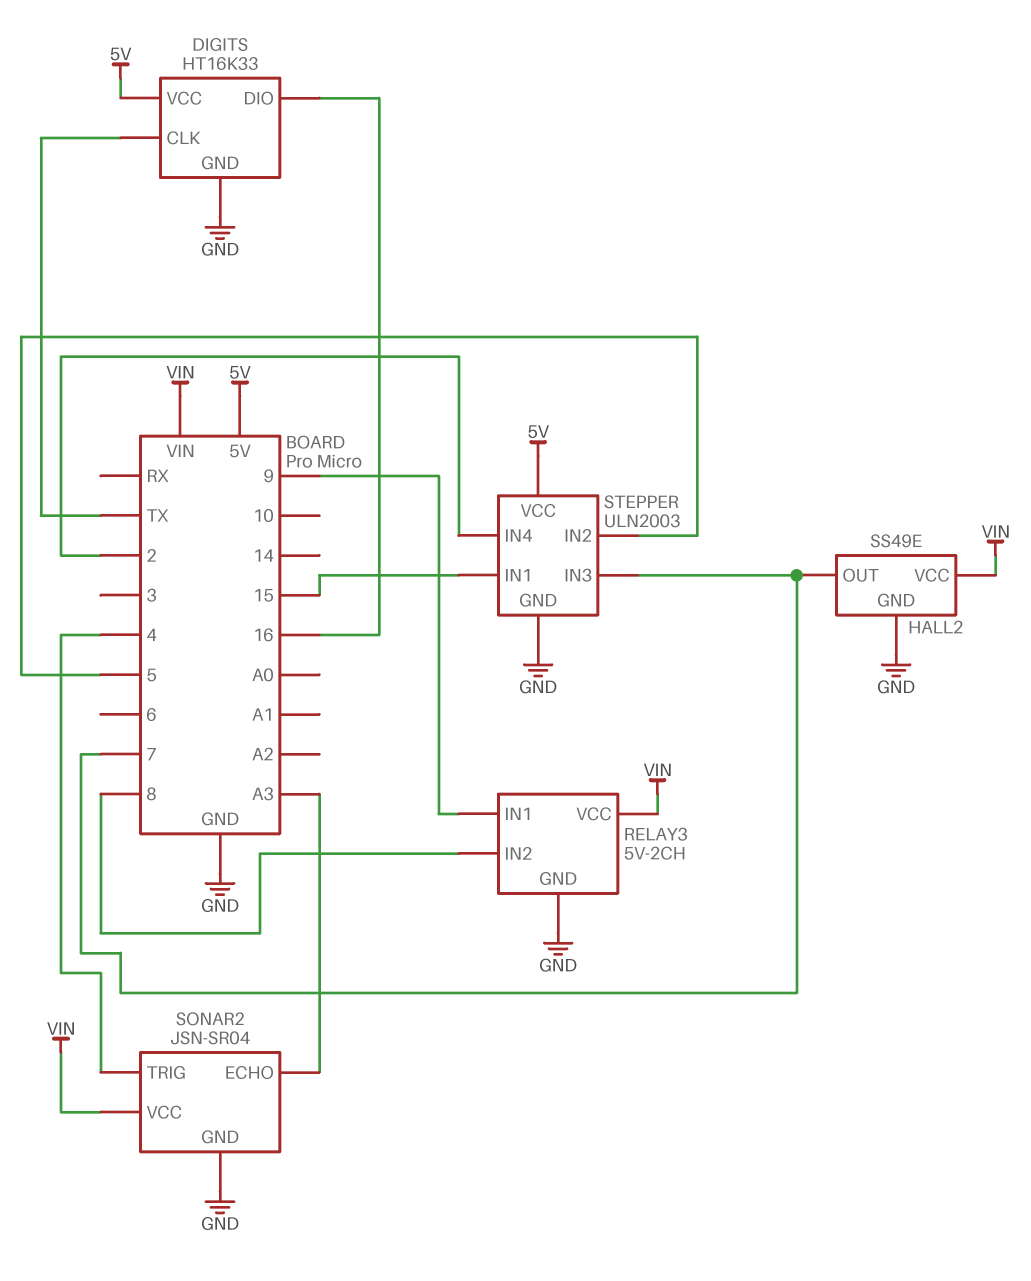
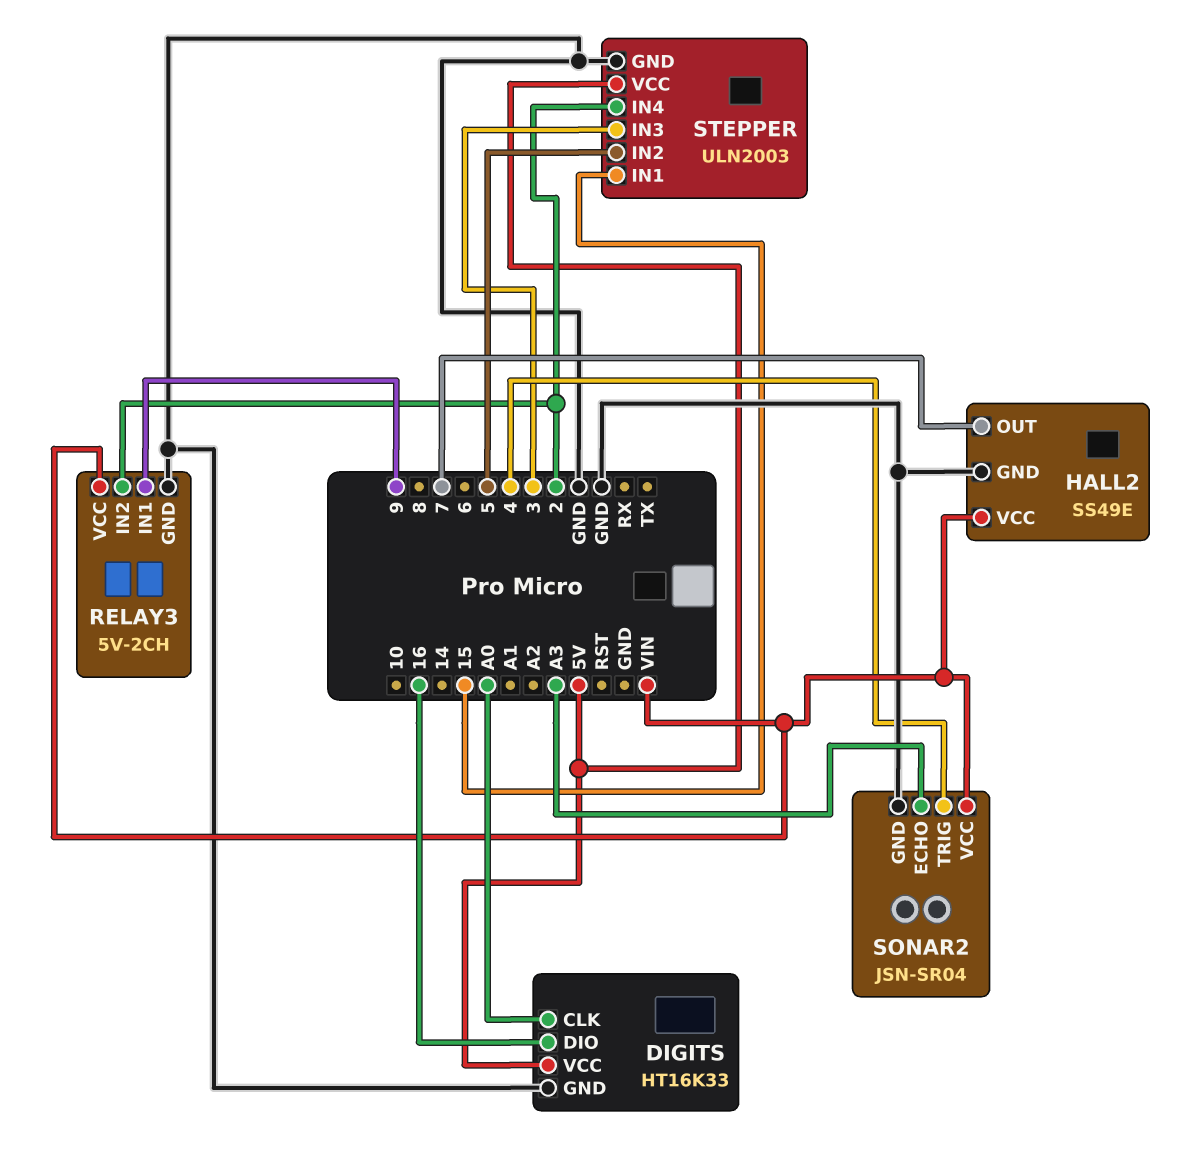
DIGITS pin CLK: TX -> A0
RELAY3 pin IN2: 8 -> 2
STEPPER pin IN3: 7 -> 3

